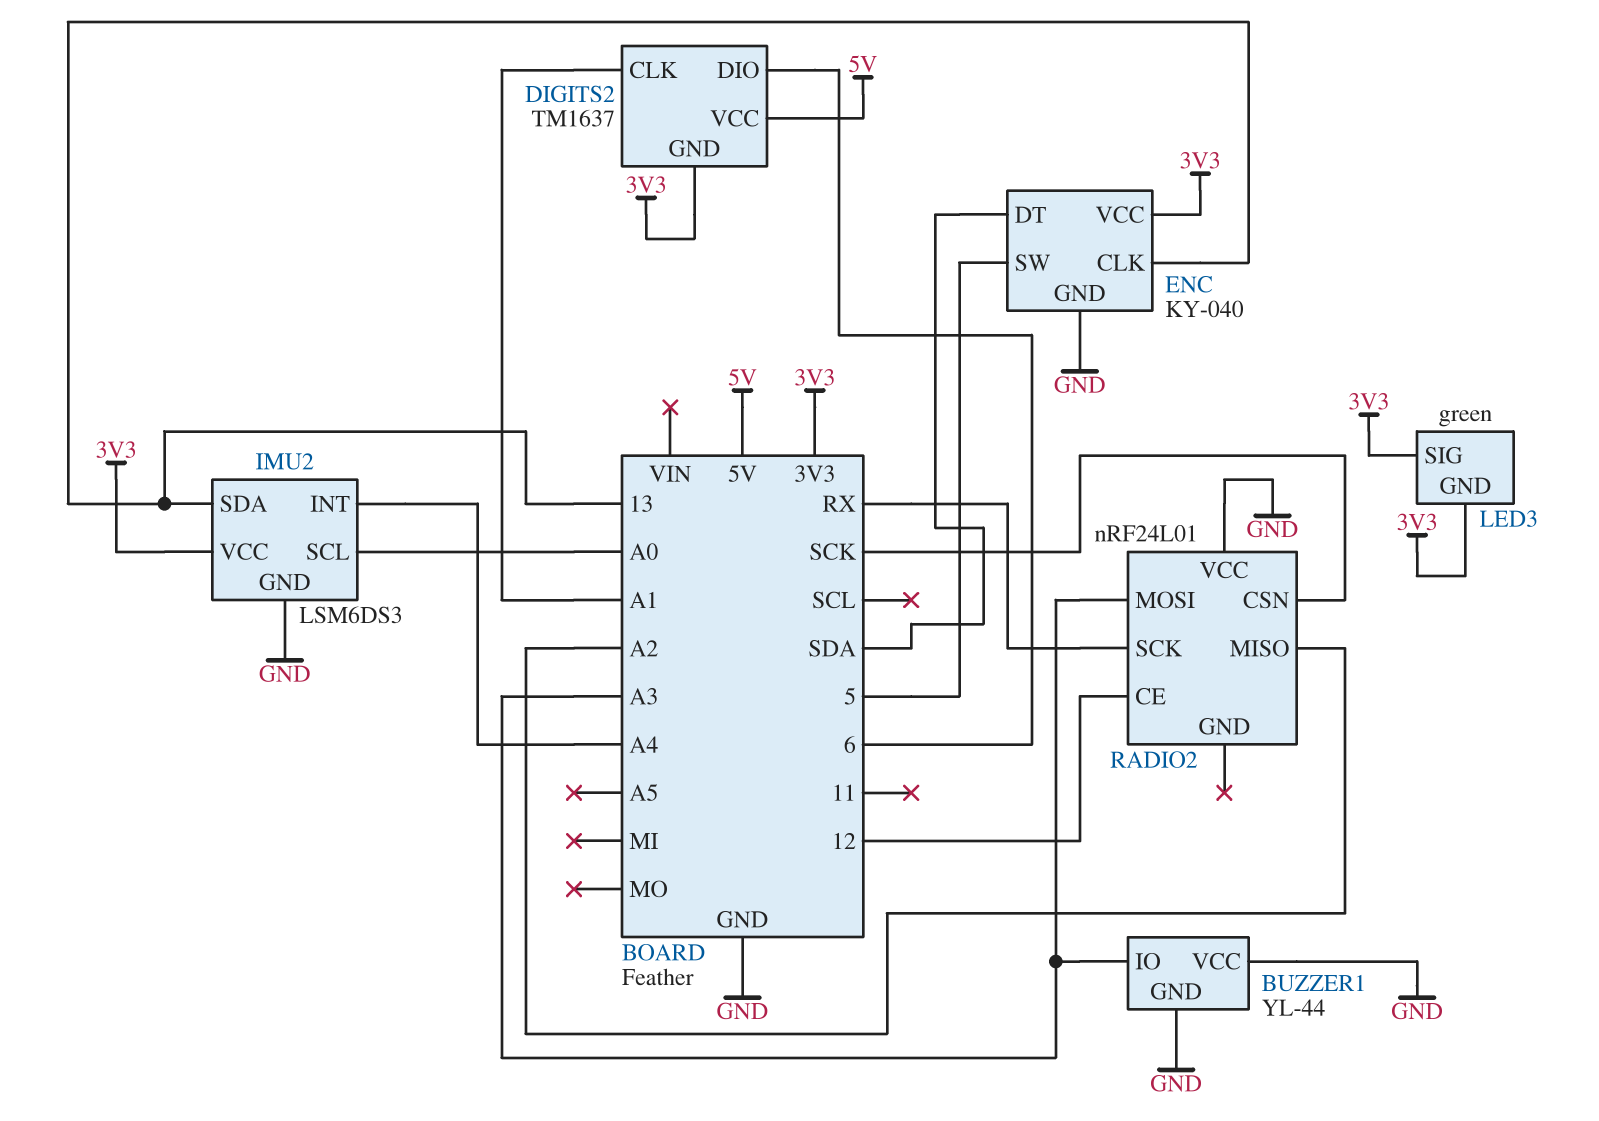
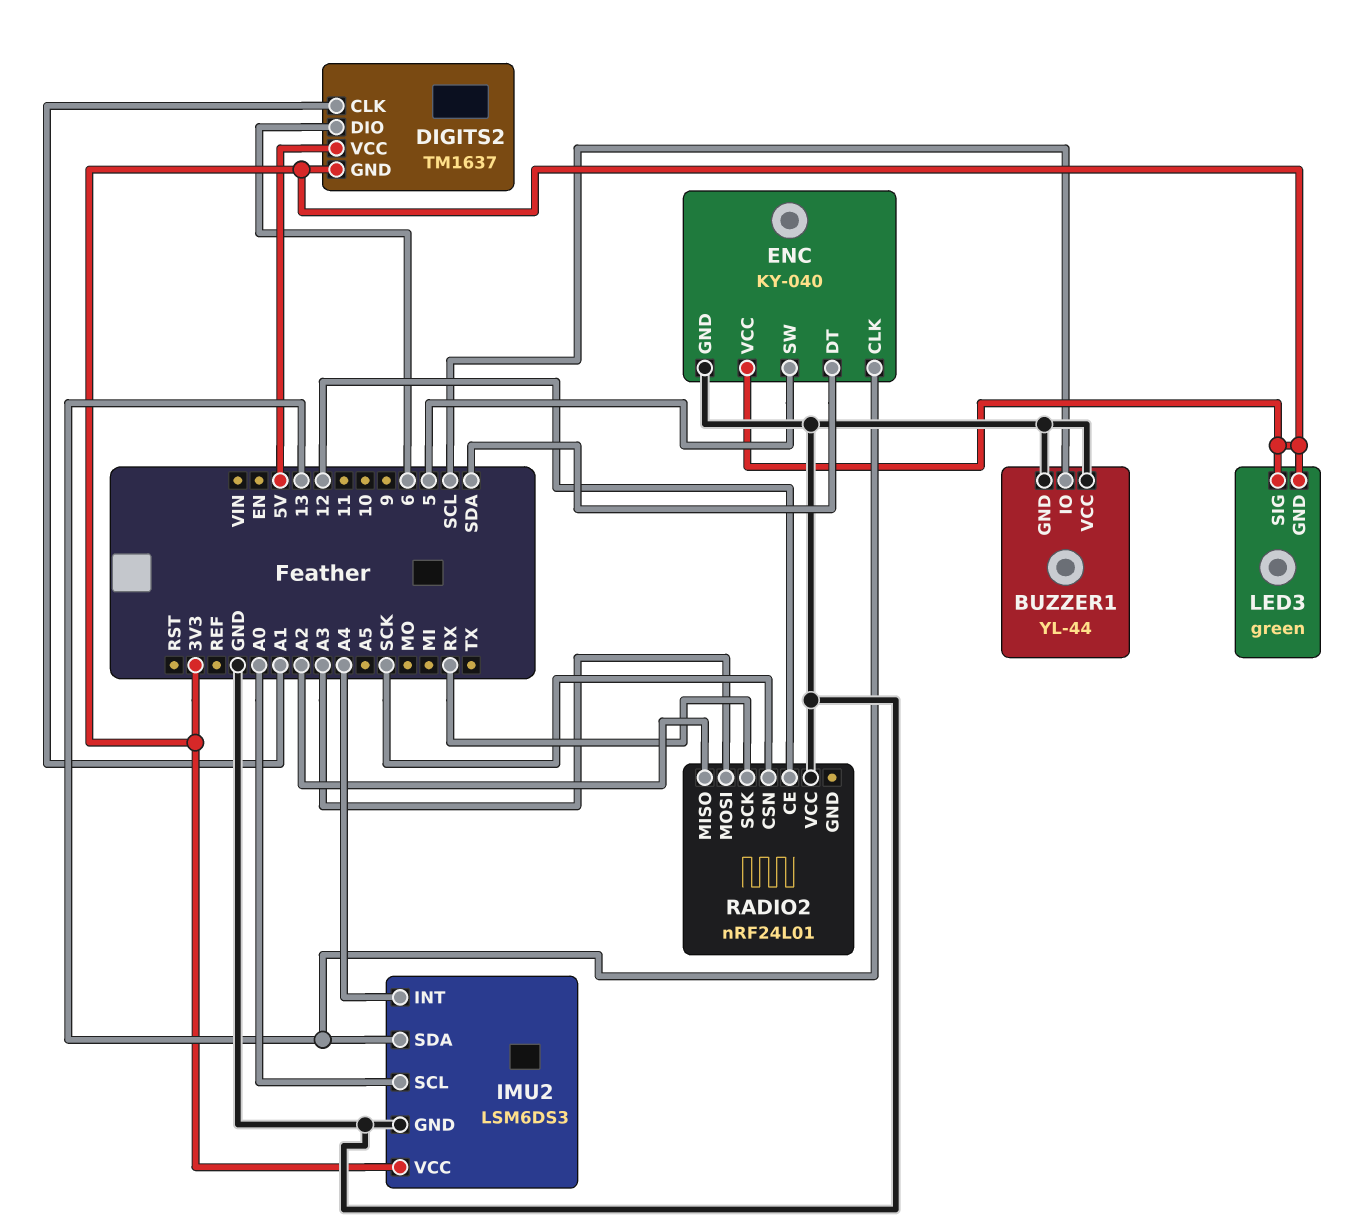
BUZZER1 pin IO: A3 -> SCL

